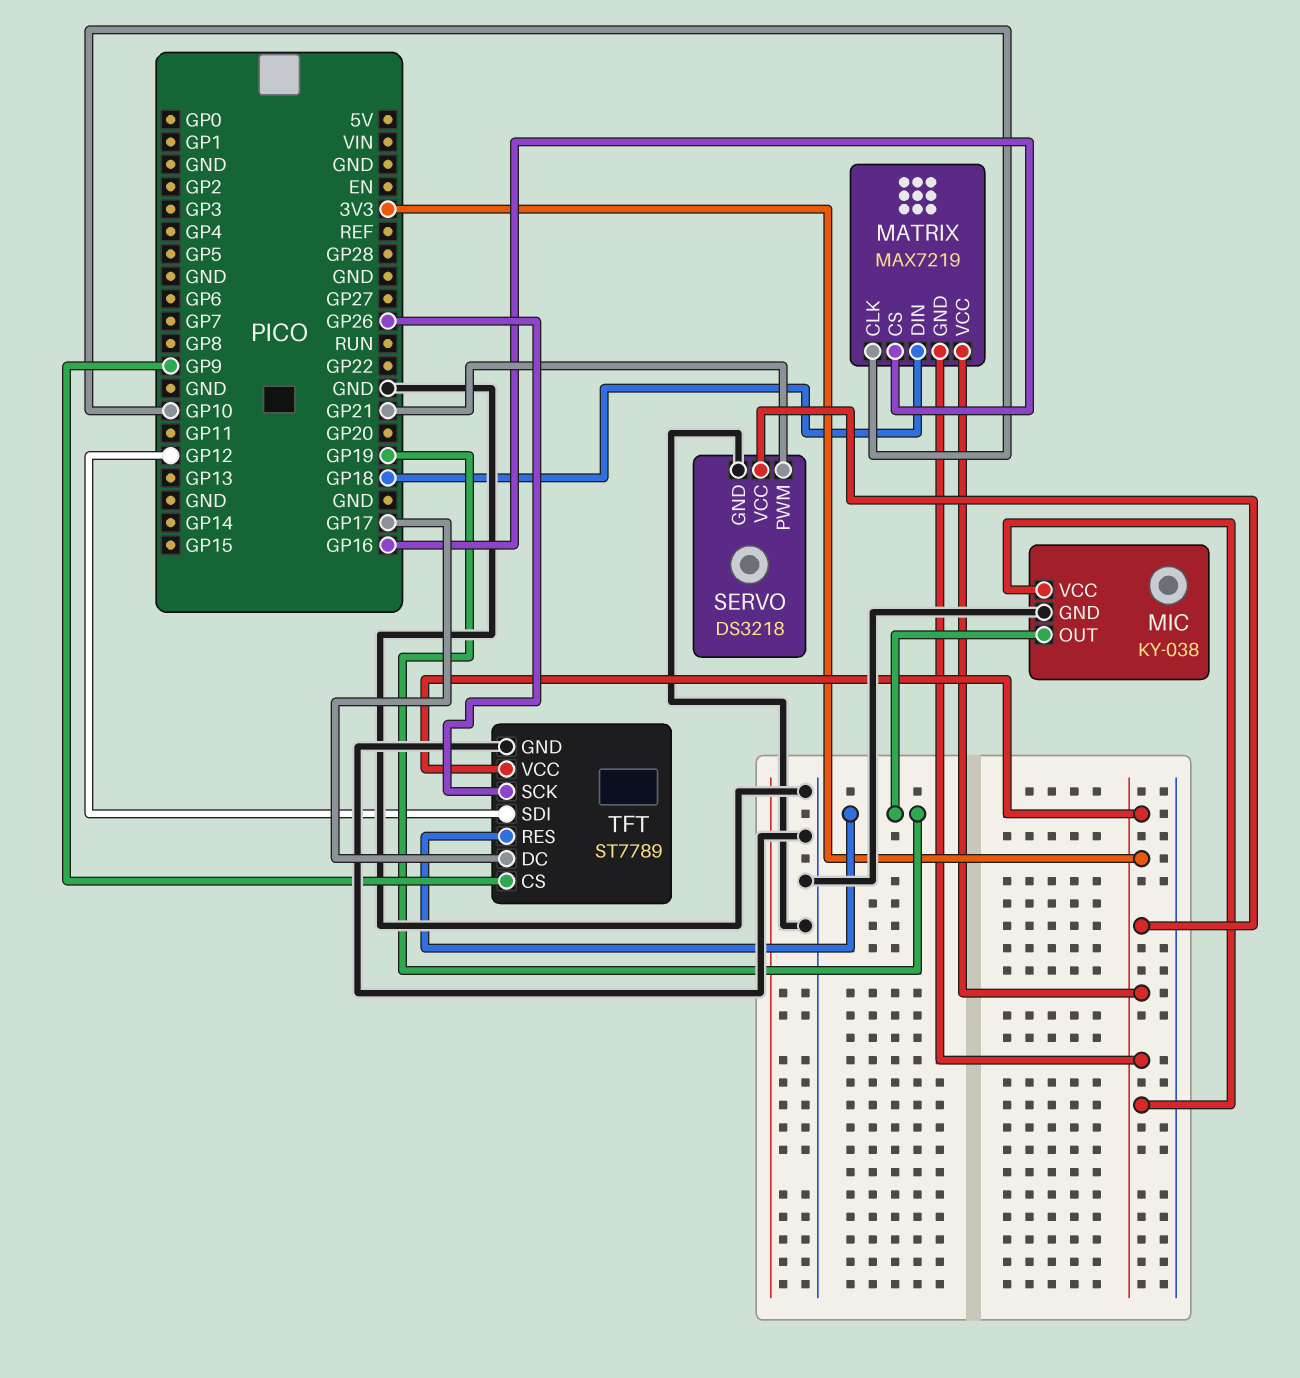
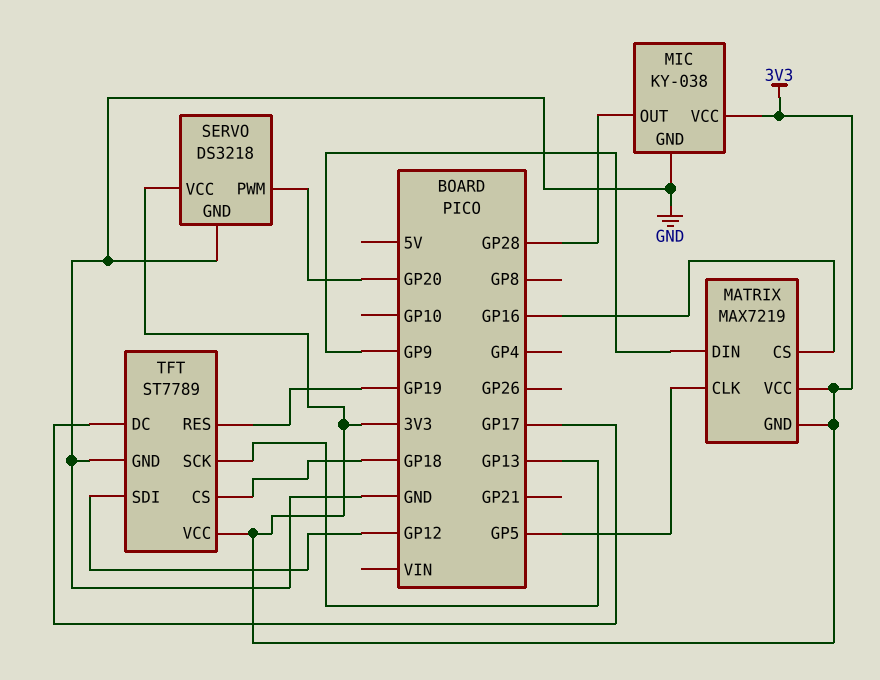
MATRIX pin CLK: GP10 -> GP5
MATRIX pin DIN: GP18 -> GP9
MIC pin OUT: GP19 -> GP28
SERVO pin PWM: GP21 -> GP20
TFT pin CS: GP9 -> GP18
TFT pin SCK: GP26 -> GP13

